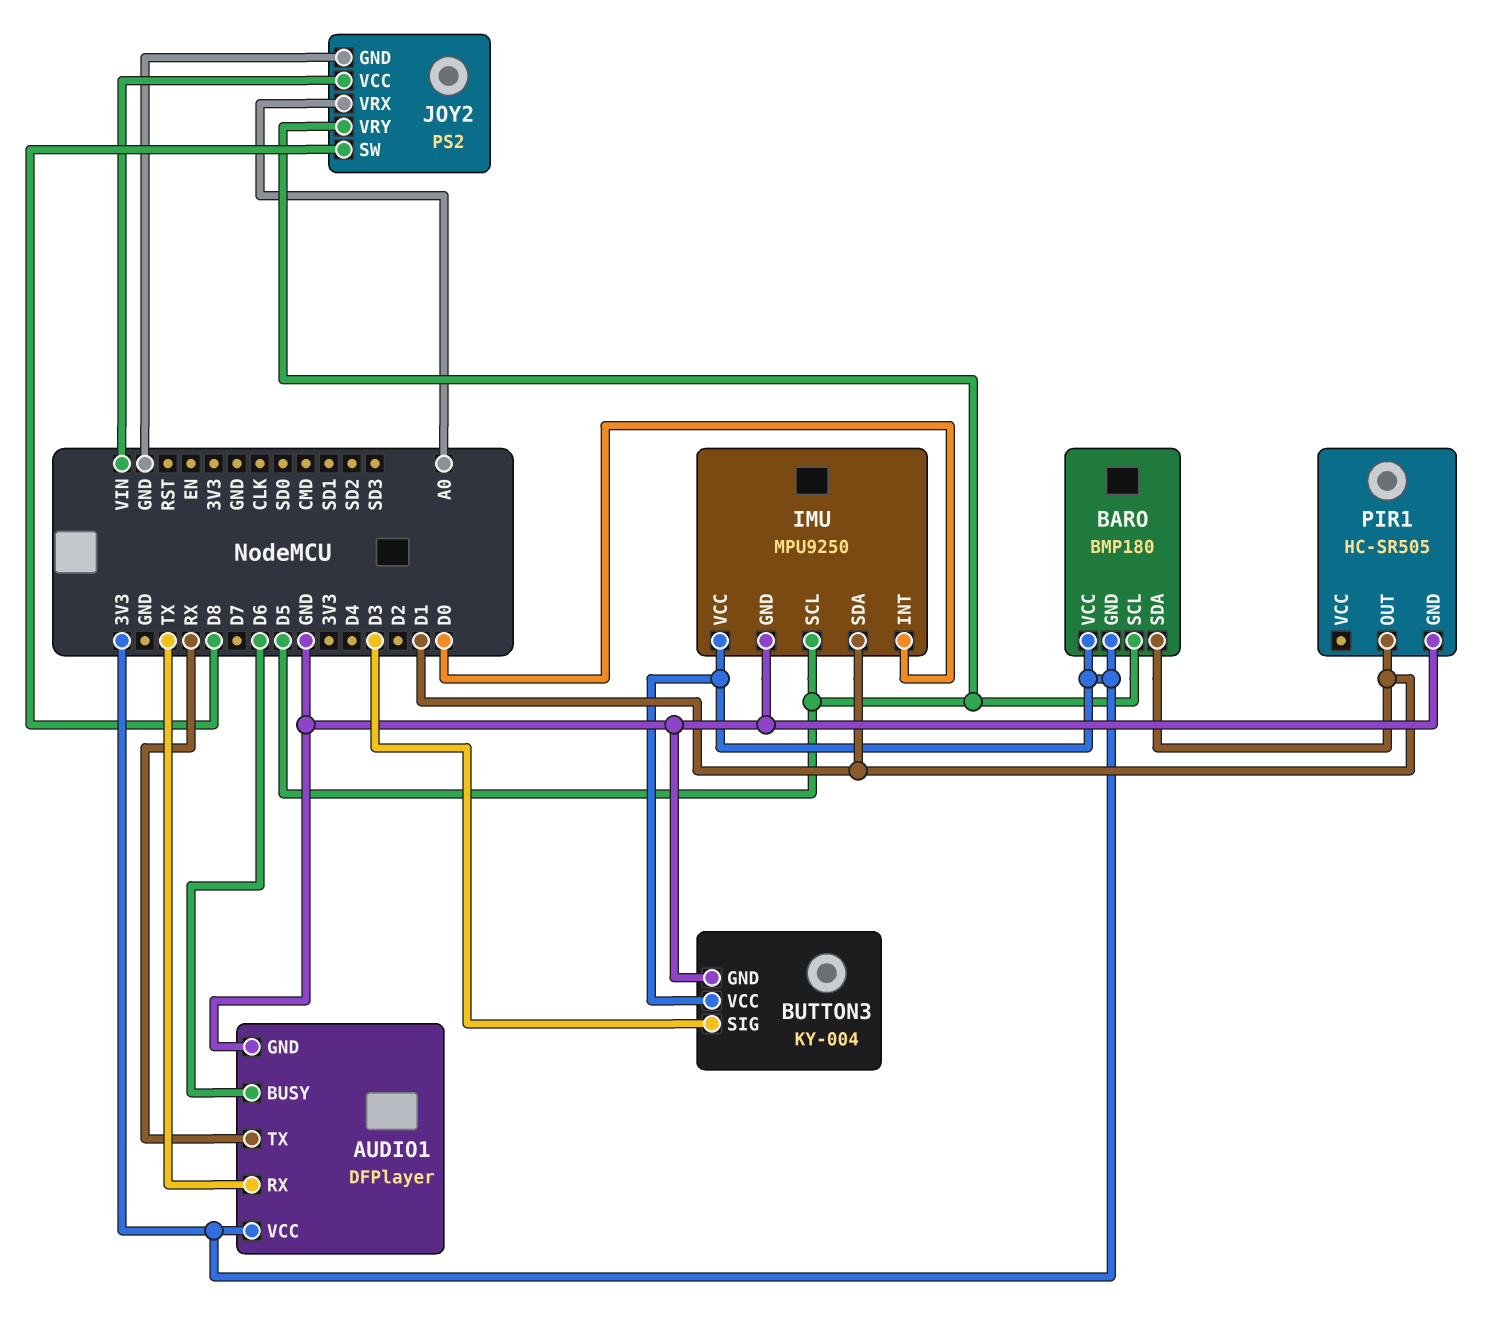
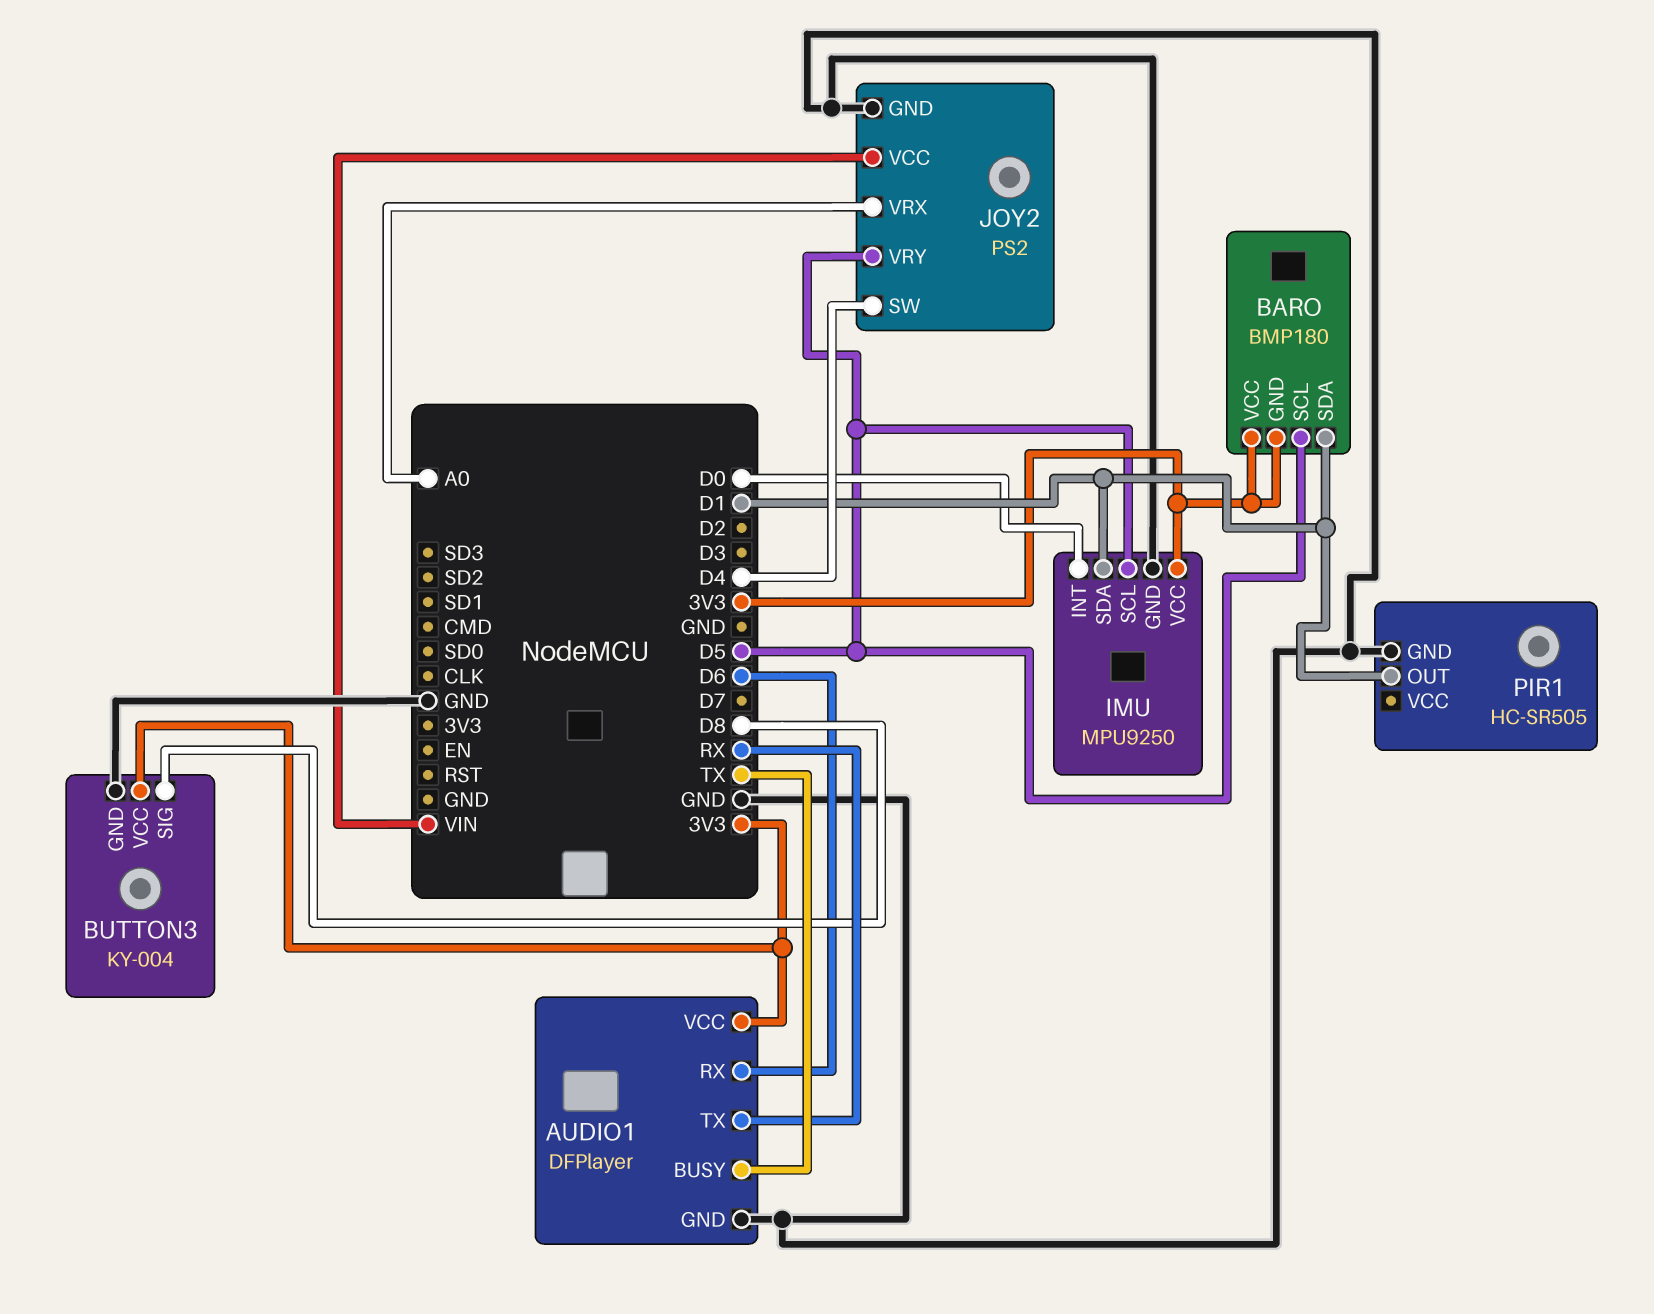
AUDIO1 pin BUSY: D6 -> TX
AUDIO1 pin RX: TX -> D6
BUTTON3 pin SIG: D3 -> D8
JOY2 pin SW: D8 -> D4

